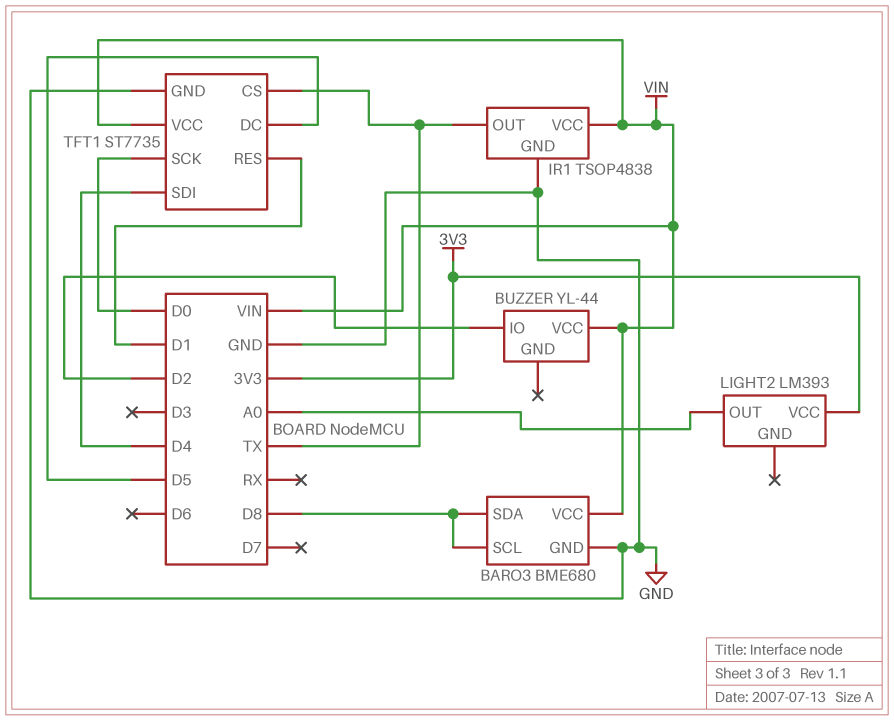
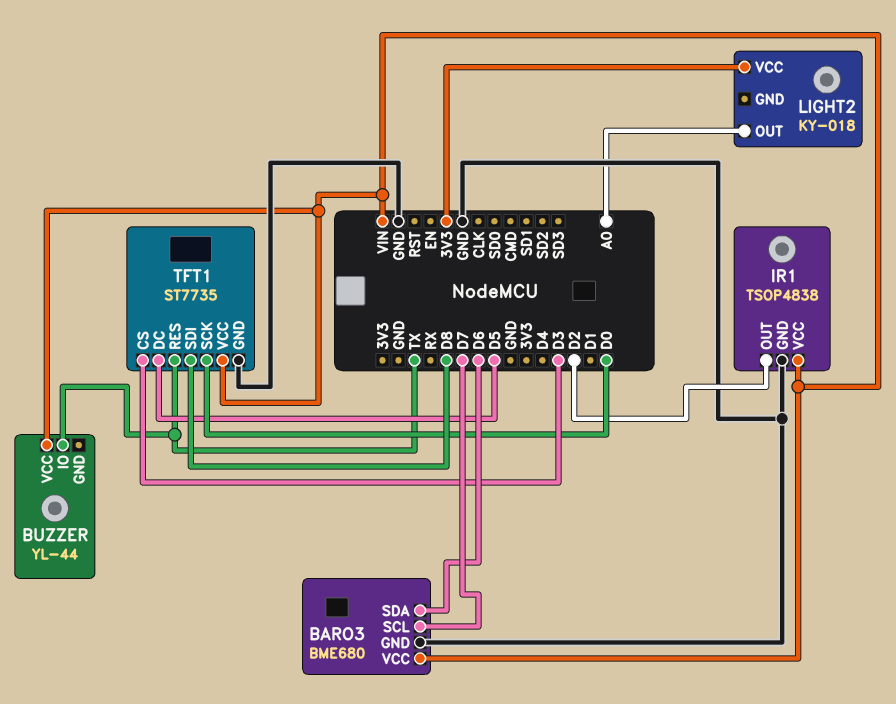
BARO3 pin SCL: D8 -> D7
BARO3 pin SDA: D8 -> D6
BUZZER pin IO: D2 -> TX
IR1 pin OUT: TX -> D2
LIGHT2: LM393 -> KY-018
TFT1 pin CS: TX -> D3
TFT1 pin RES: D1 -> TX
TFT1 pin SDI: D4 -> D8

